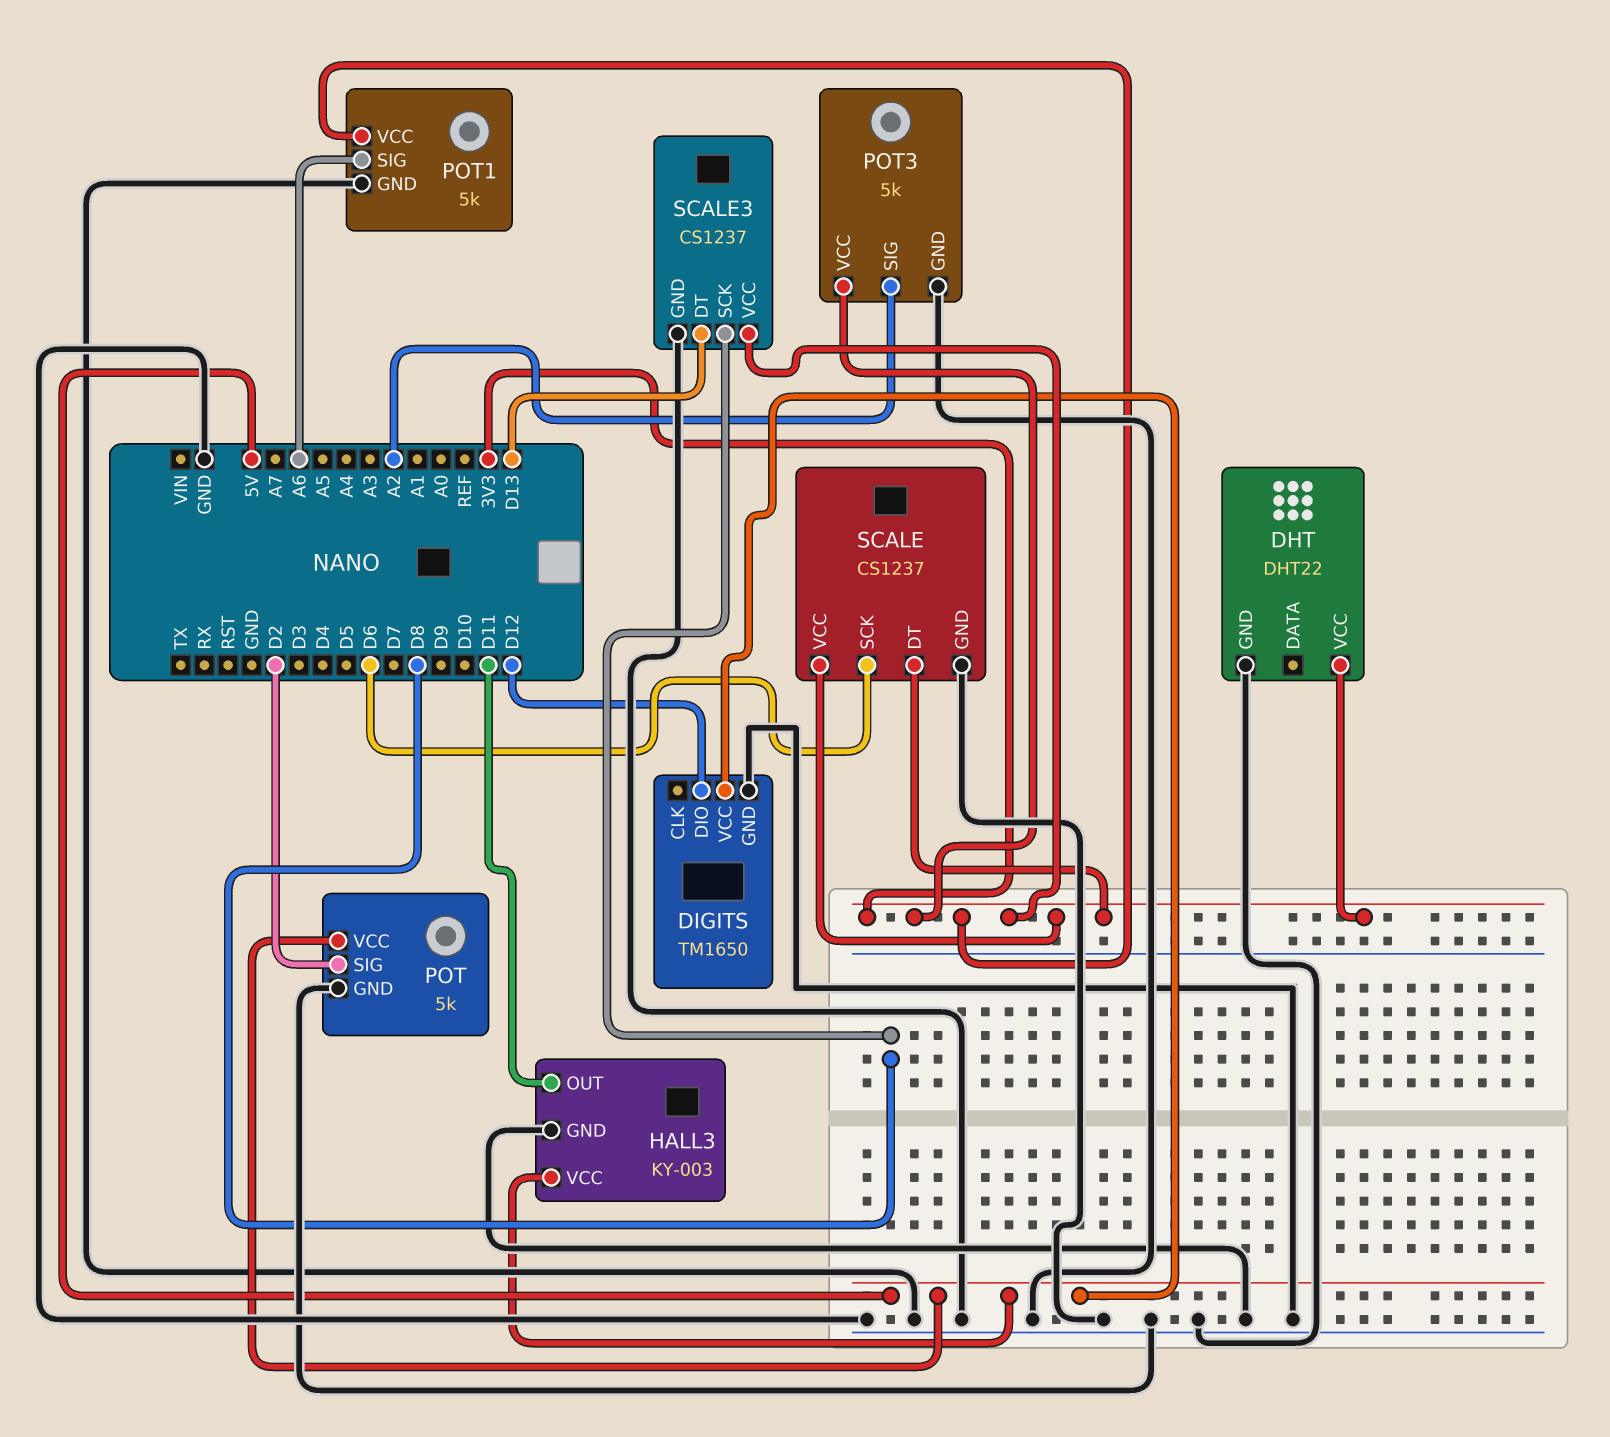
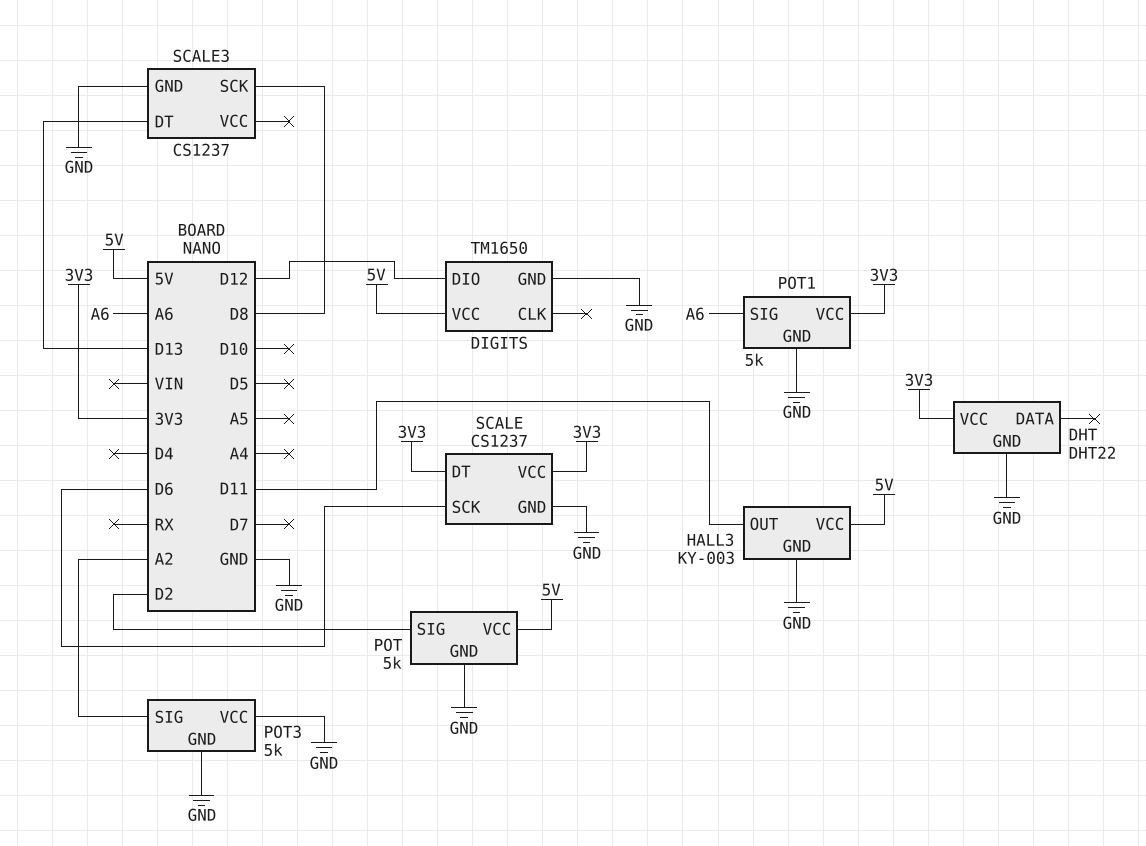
POT3 pin VCC: 3V3 -> GND
SCALE3 pin VCC: 3V3 -> none

